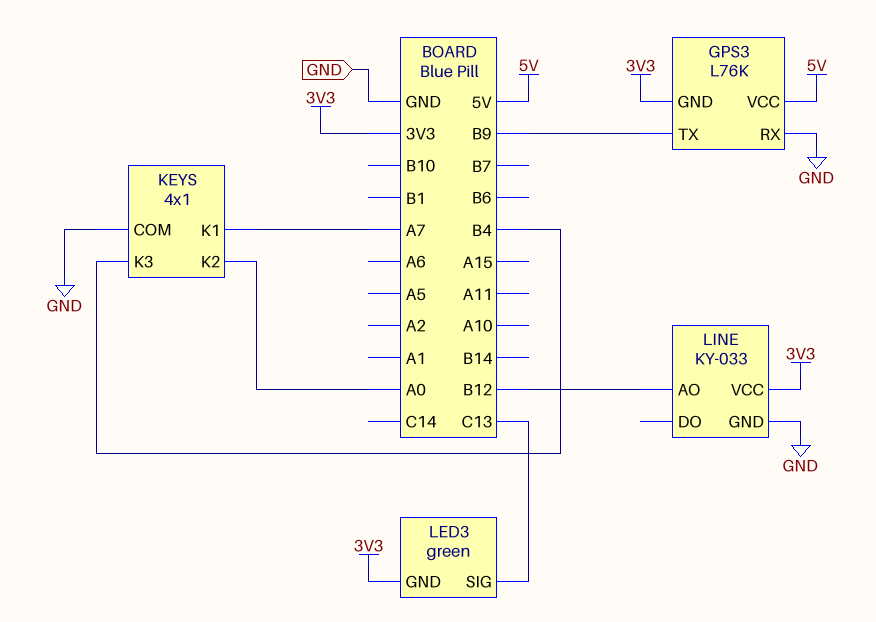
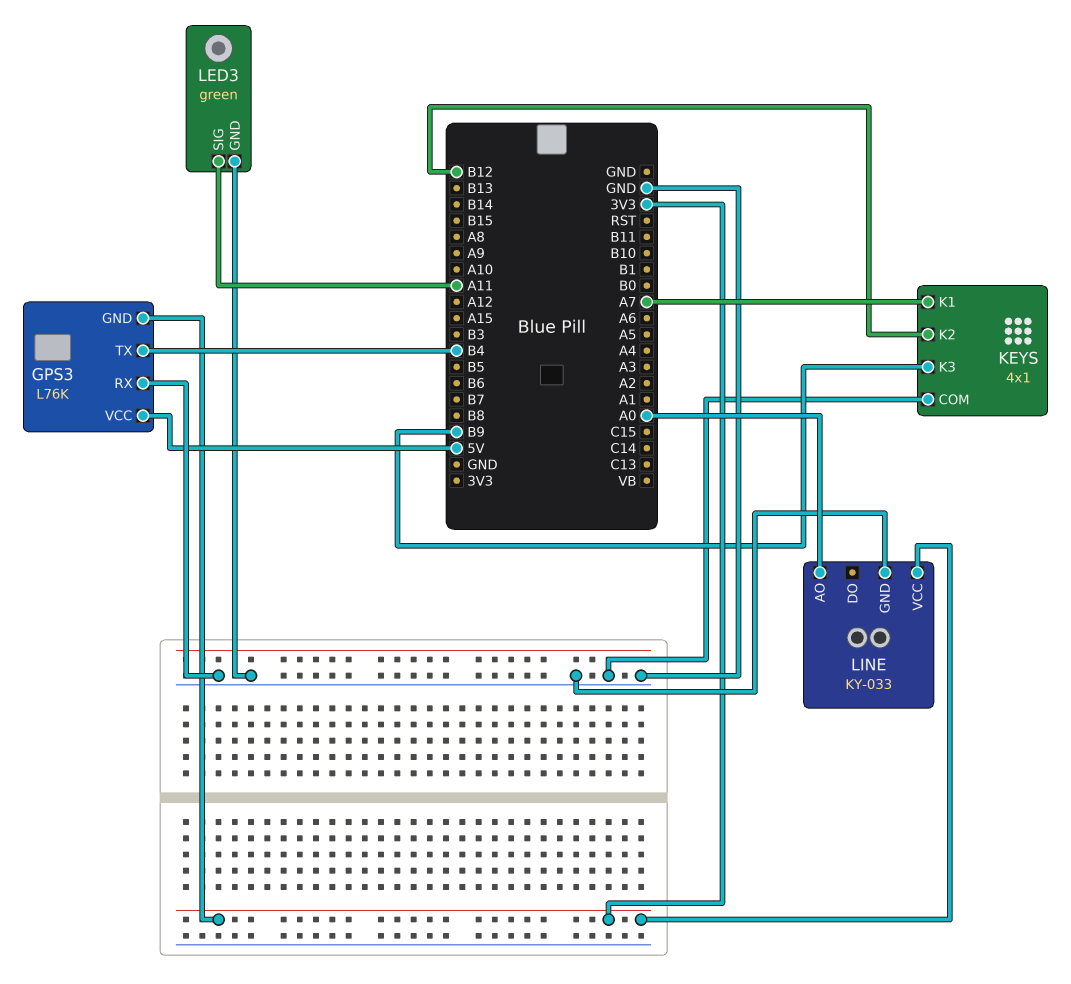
GPS3 pin TX: B9 -> B4
KEYS pin K2: A0 -> B12
KEYS pin K3: B4 -> B9
LED3 pin GND: 3V3 -> GND
LED3 pin SIG: C13 -> A11
LINE pin AO: B12 -> A0

